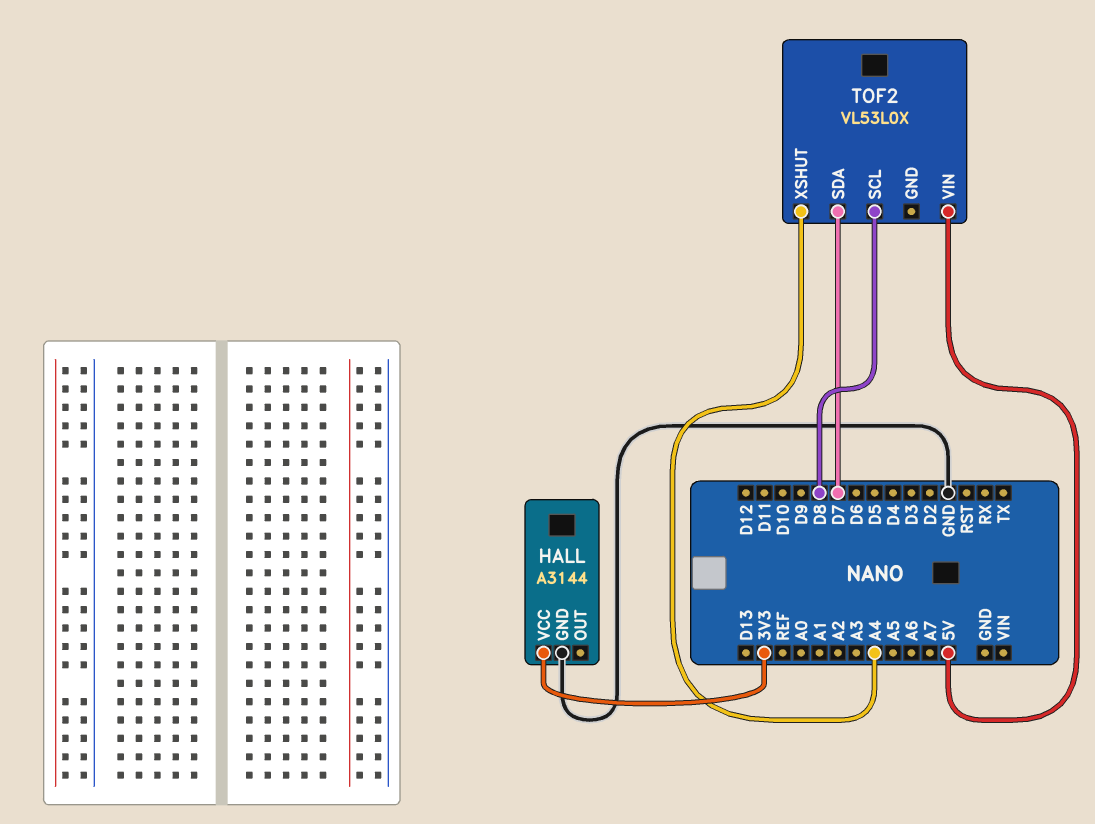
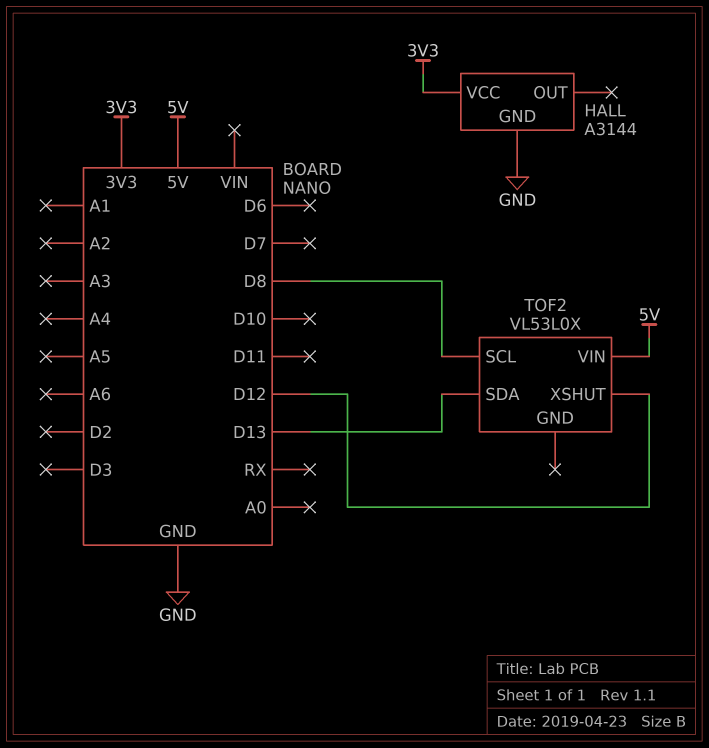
TOF2 pin SDA: D7 -> D13
TOF2 pin XSHUT: A4 -> D12

